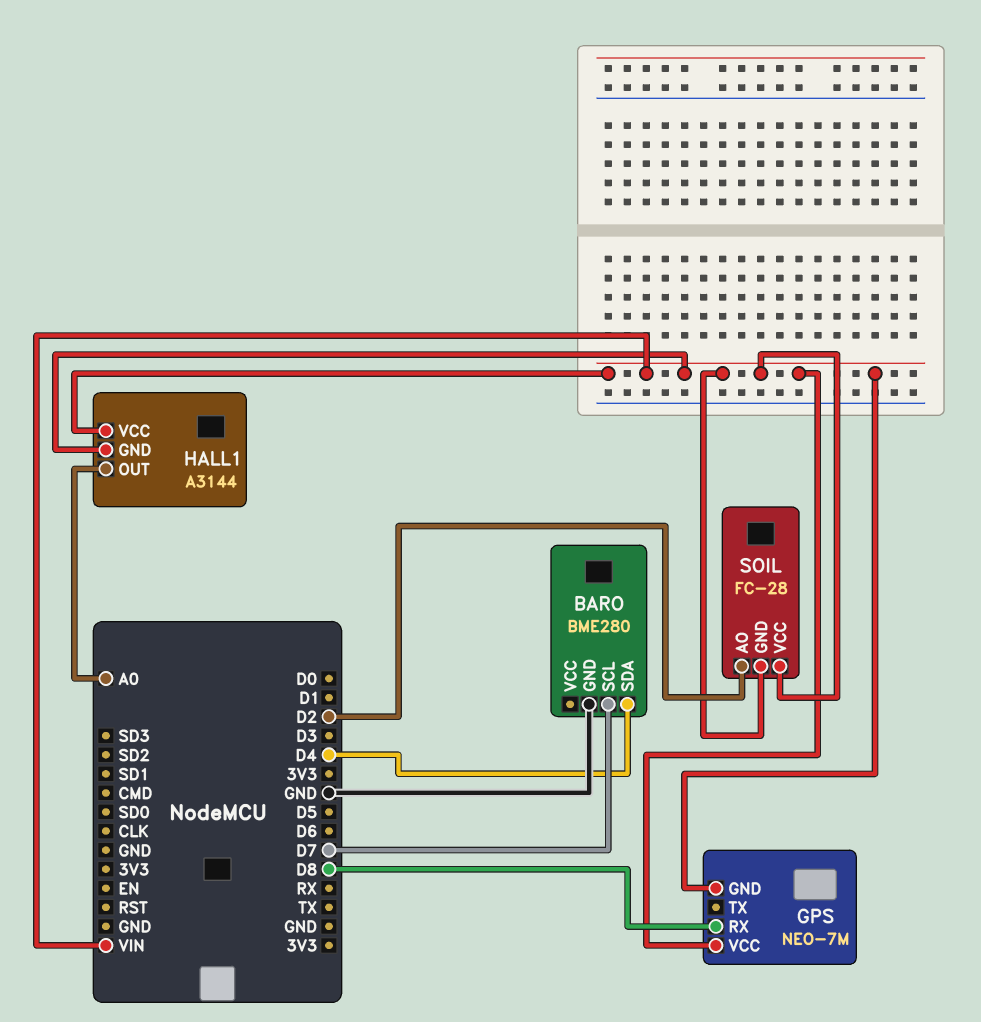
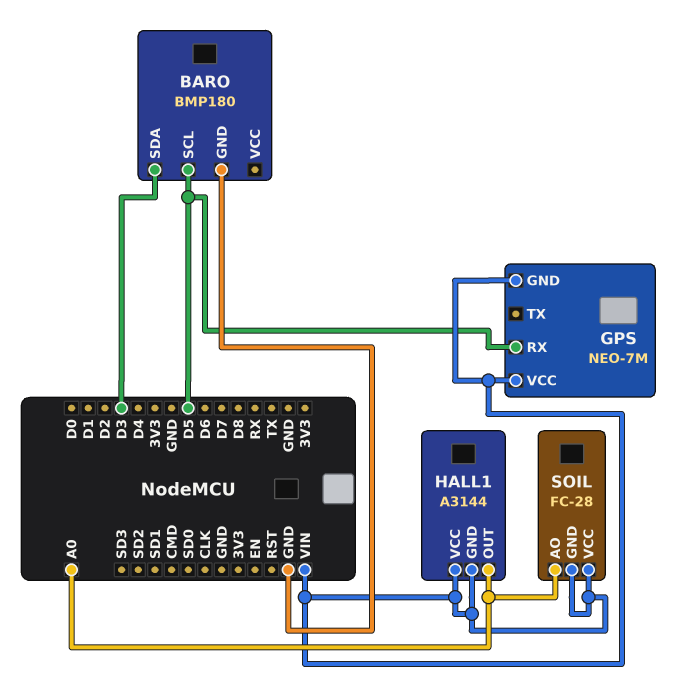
BARO: BME280 -> BMP180
BARO pin SCL: D7 -> D5
BARO pin SDA: D4 -> D3
GPS pin RX: D8 -> D5
SOIL pin AO: D2 -> A0

